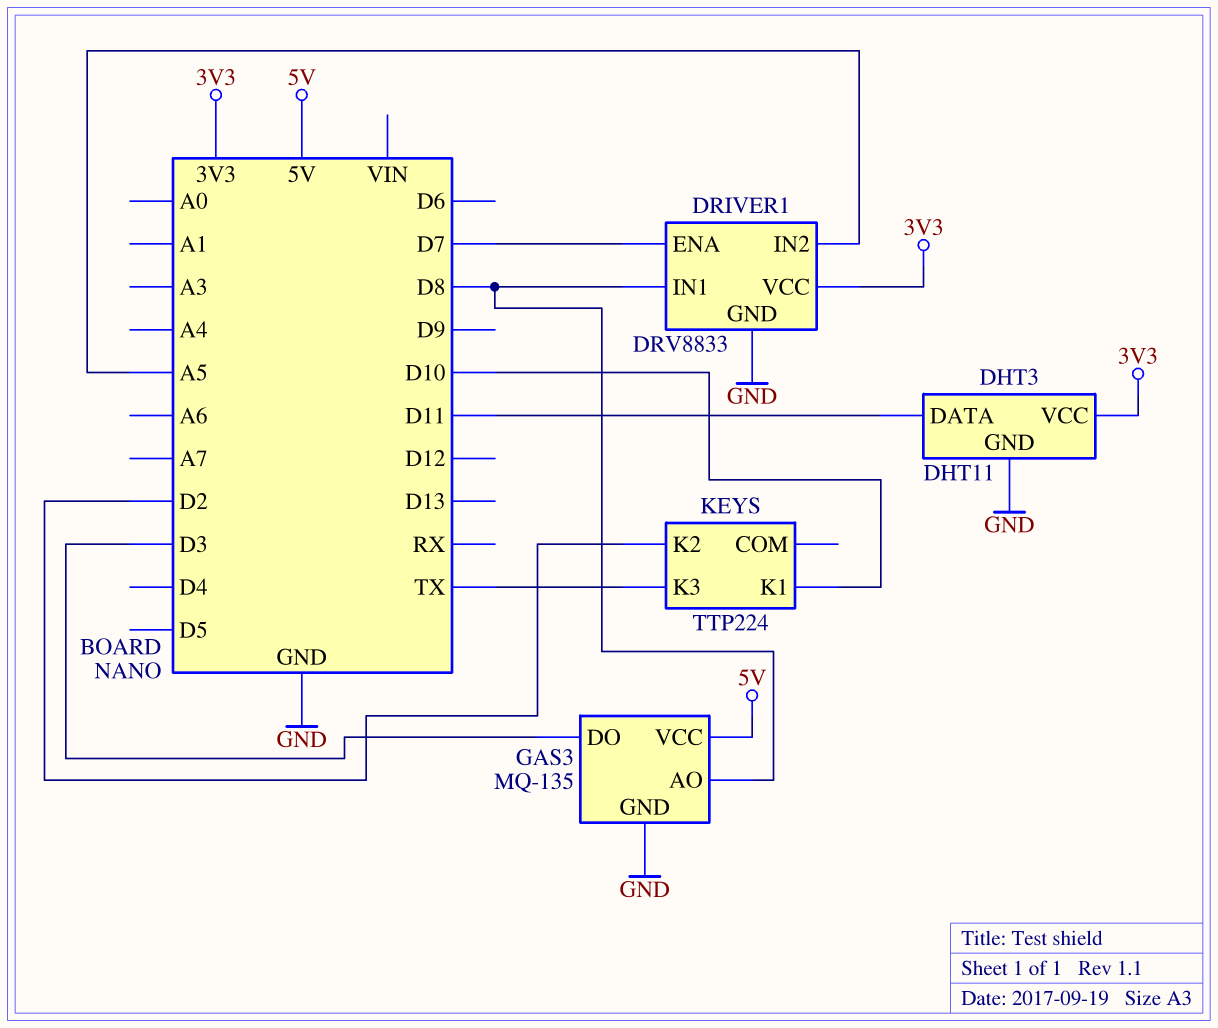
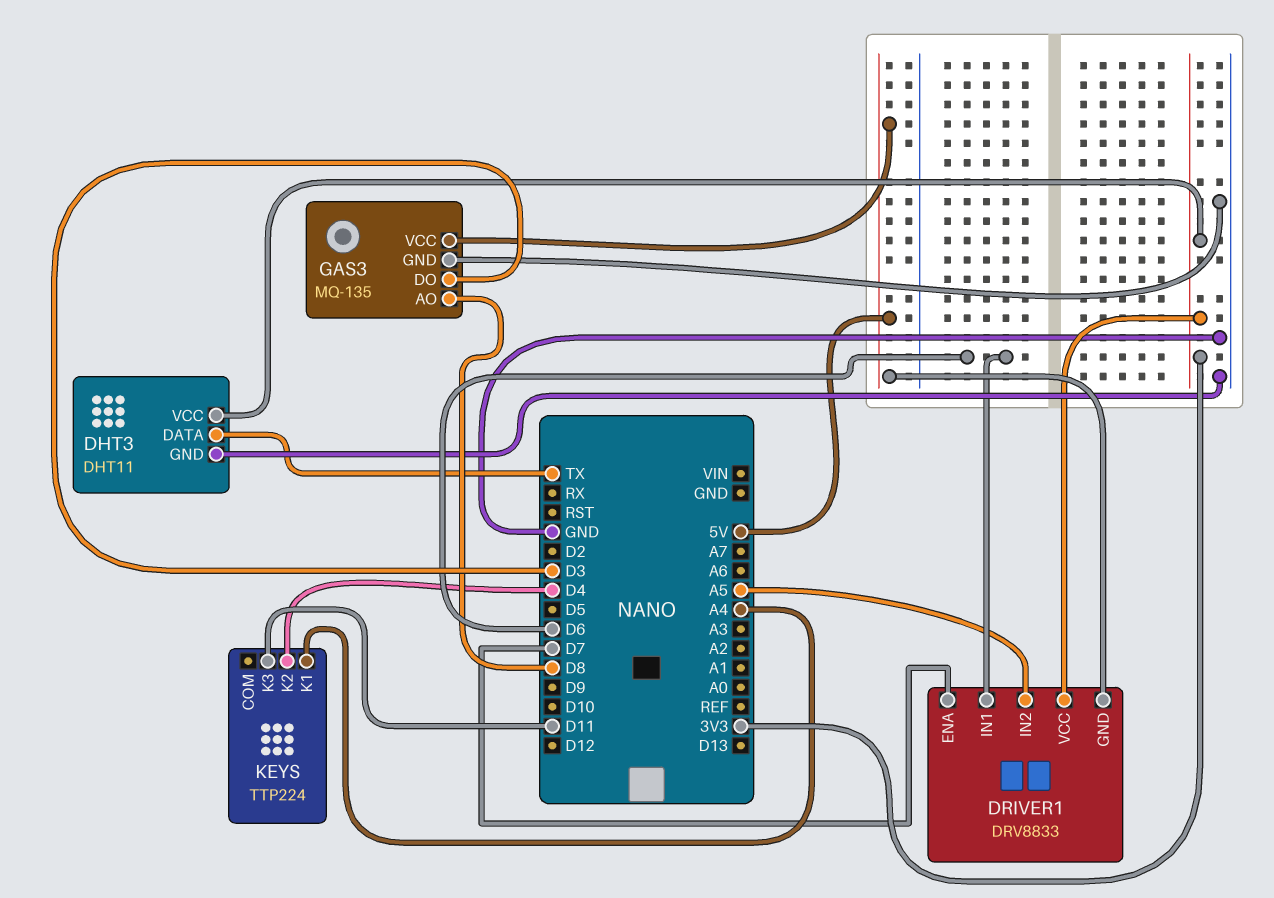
DHT3 pin DATA: D11 -> TX
DRIVER1 pin GND: GND -> 5V
DRIVER1 pin IN1: D8 -> D6
KEYS pin K1: D10 -> A4
KEYS pin K2: D2 -> D4
KEYS pin K3: TX -> D11

